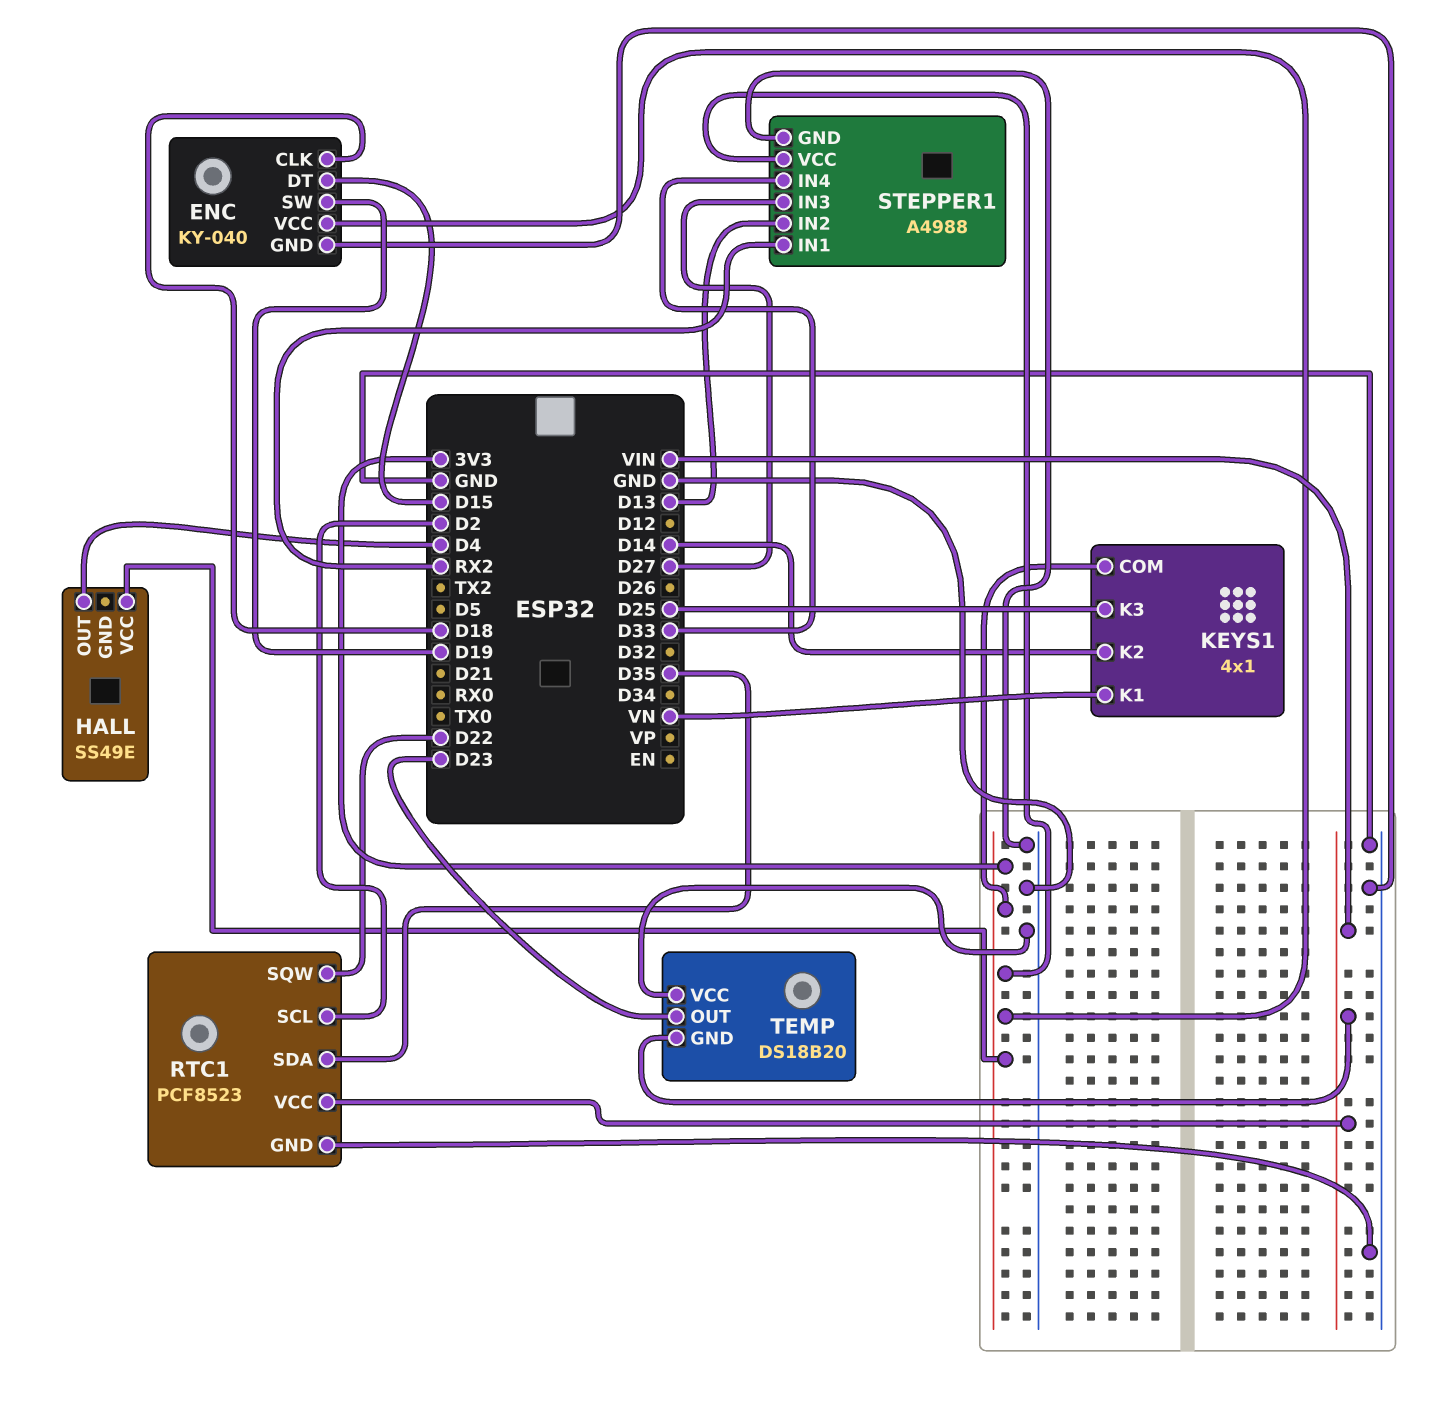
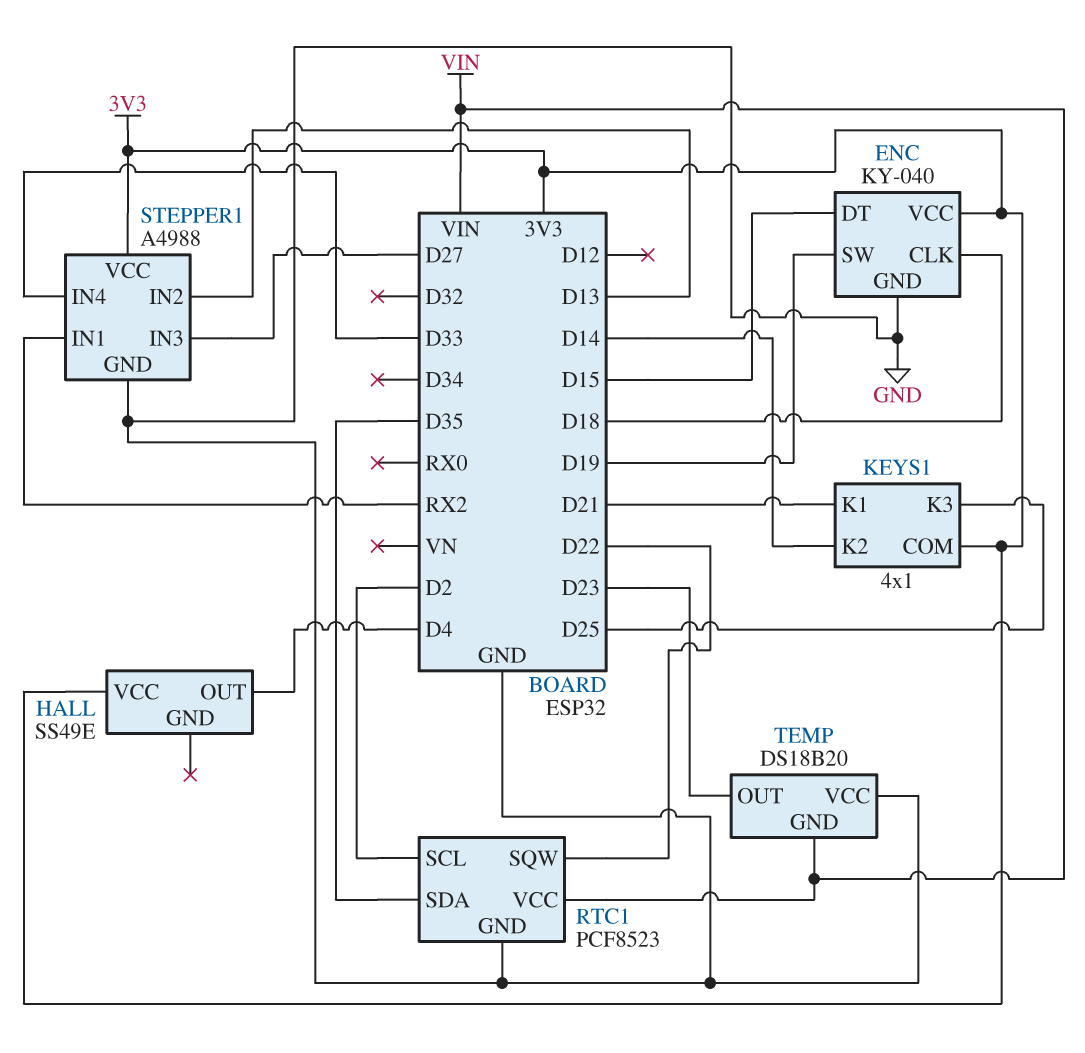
KEYS1 pin K1: VN -> D21

